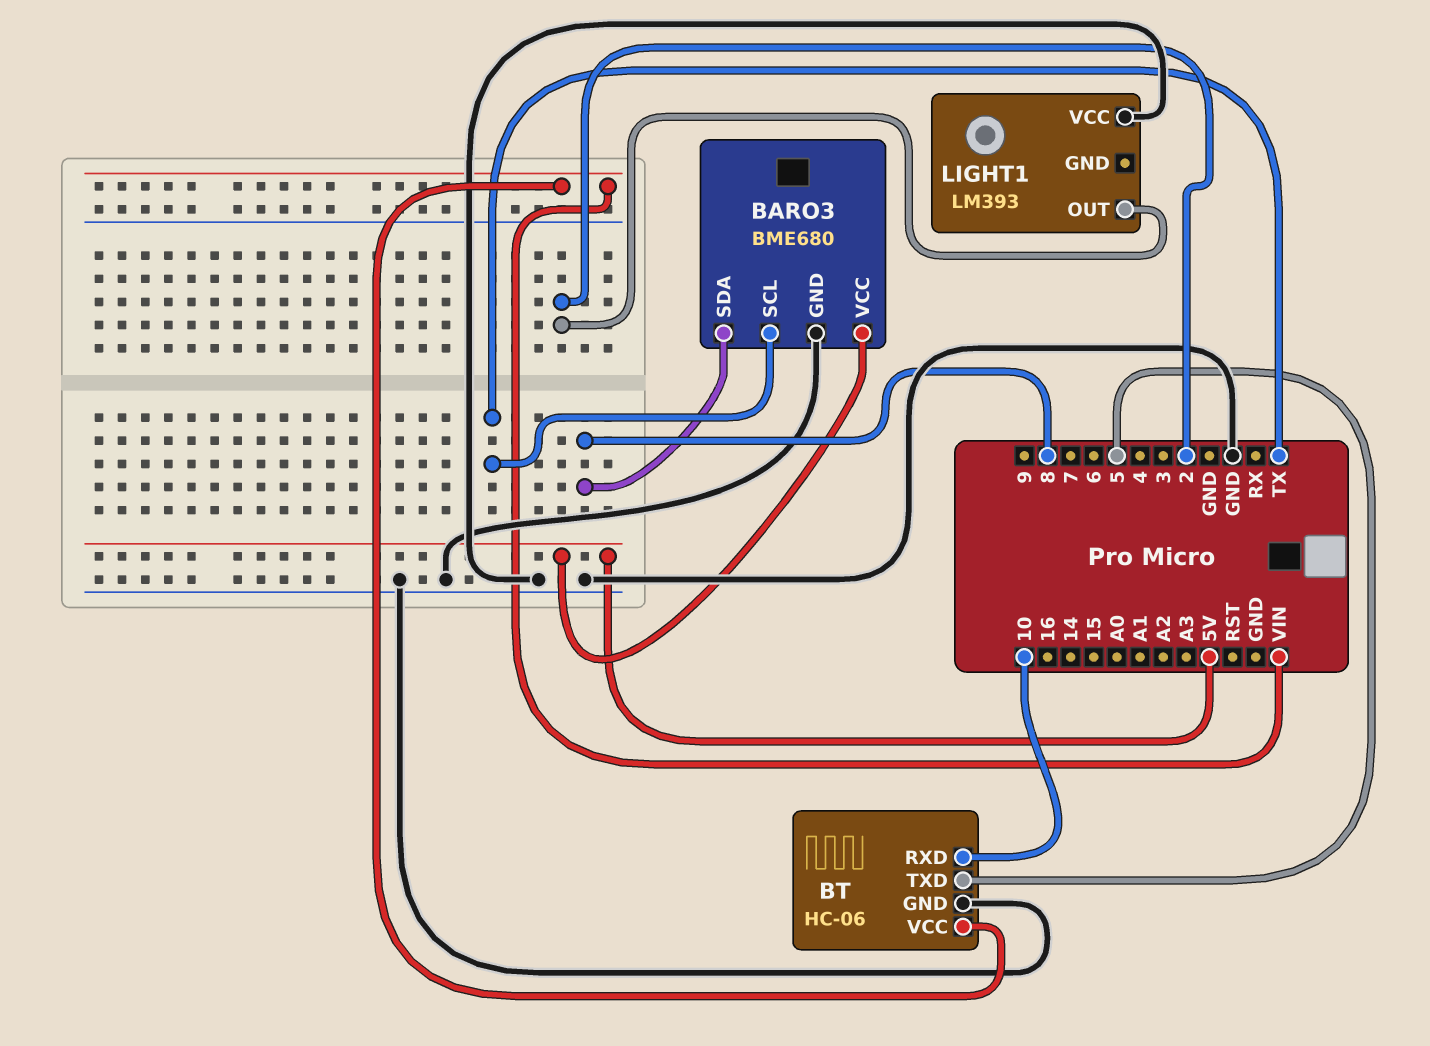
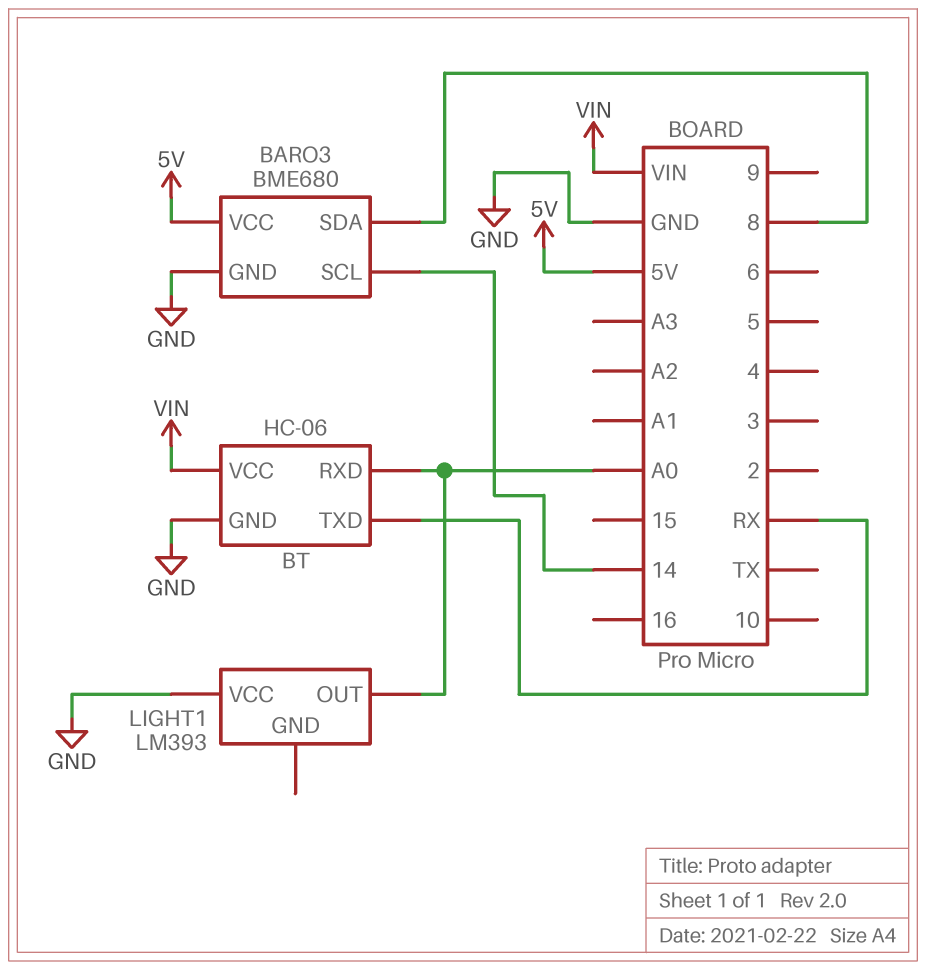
BARO3 pin SCL: TX -> 14
BT pin RXD: 10 -> A0
BT pin TXD: 5 -> RX
LIGHT1 pin OUT: 2 -> A0

